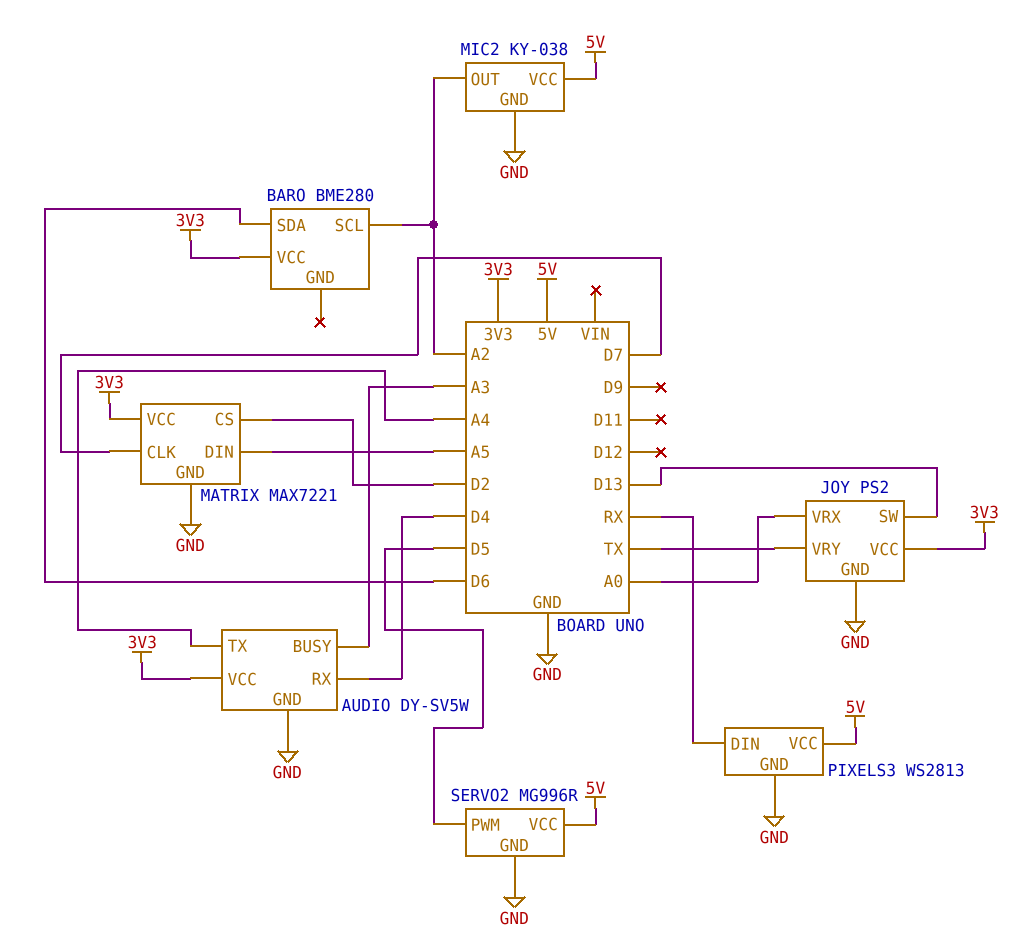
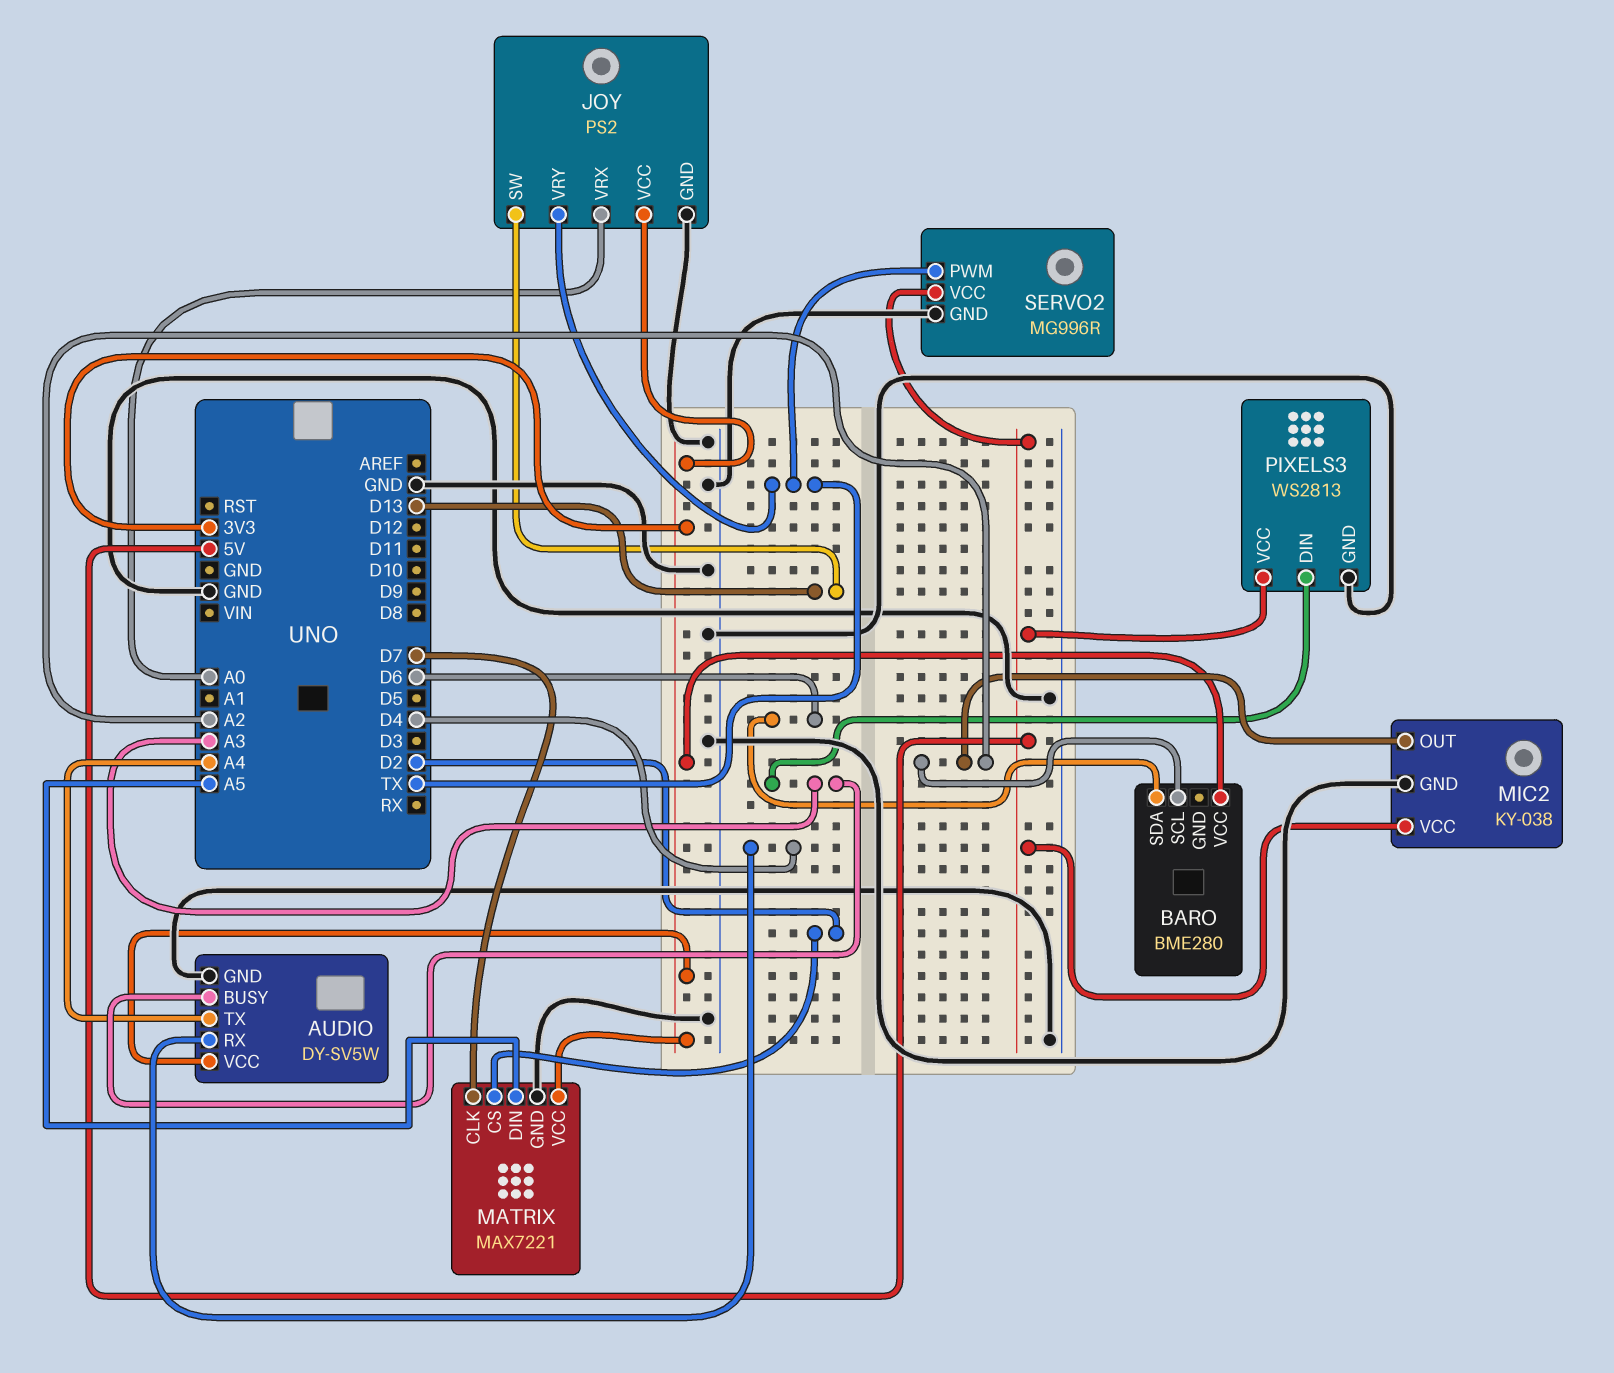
PIXELS3 pin DIN: RX -> A3
SERVO2 pin PWM: D5 -> TX

